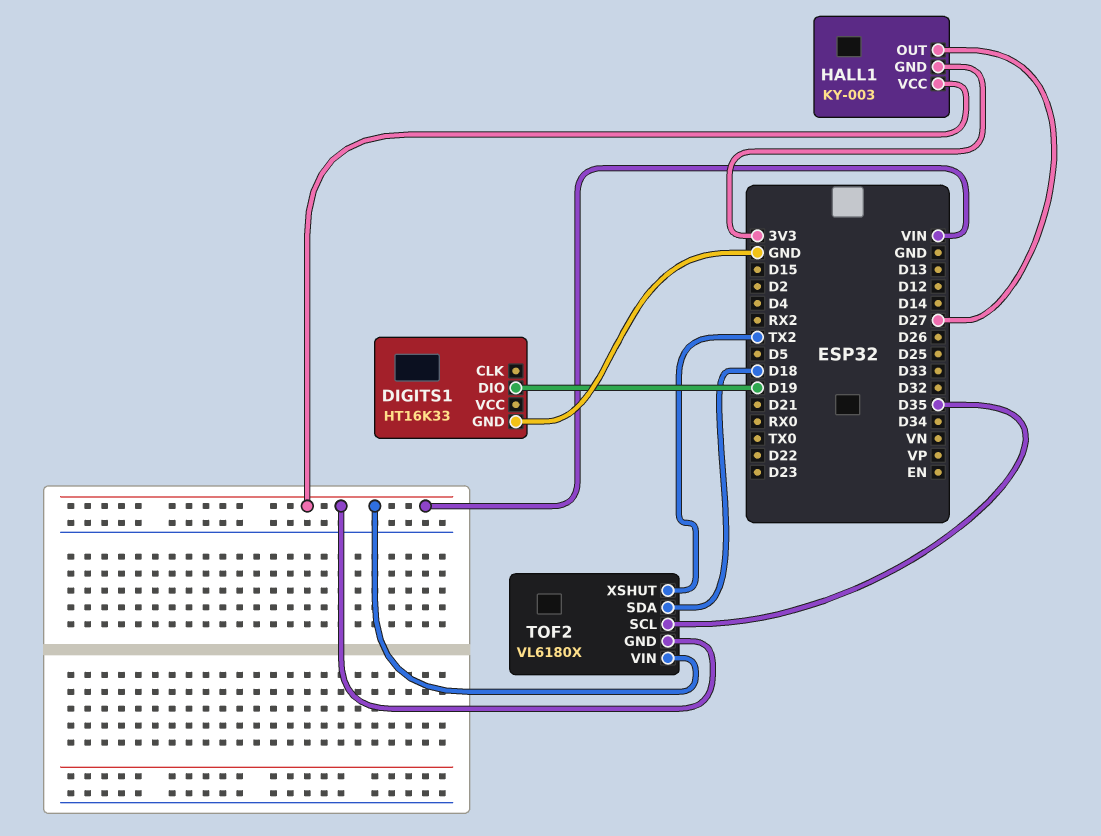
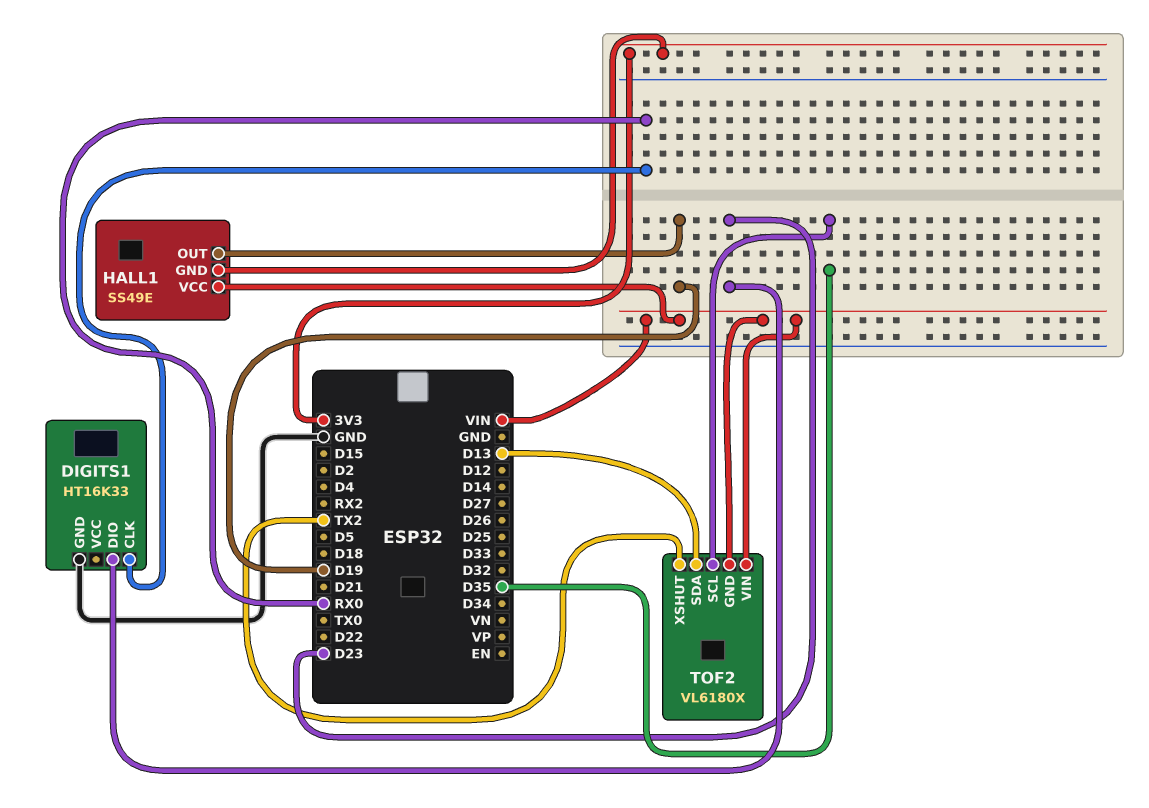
DIGITS1 pin CLK: none -> RX0
DIGITS1 pin DIO: D19 -> D23
HALL1: KY-003 -> SS49E
HALL1 pin OUT: D27 -> D19
TOF2 pin SDA: D18 -> D13

